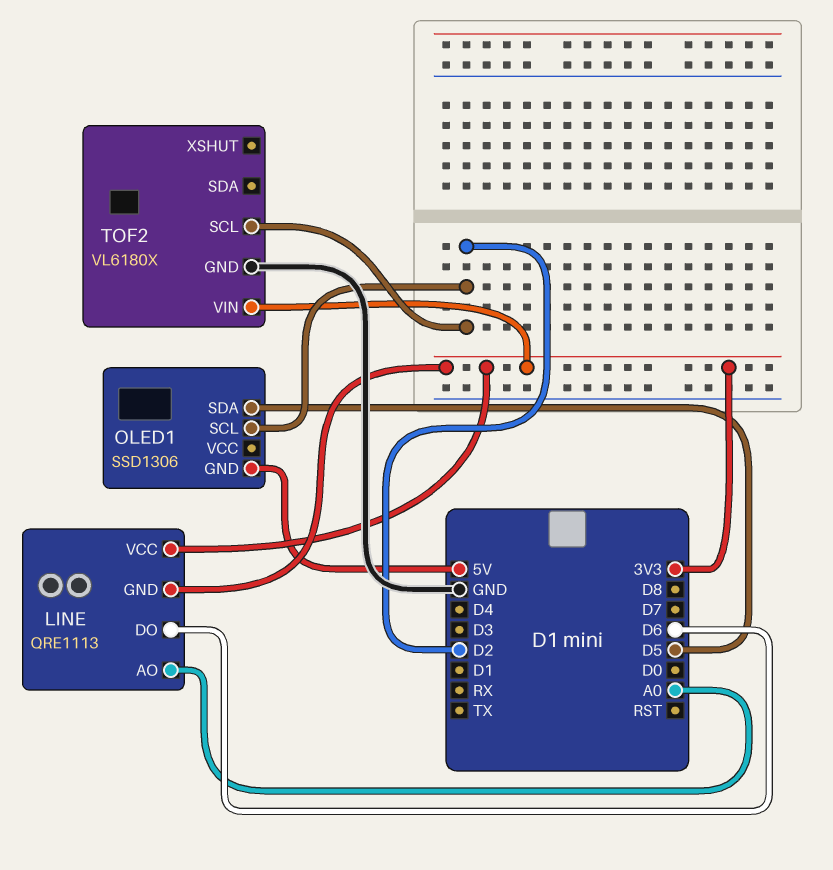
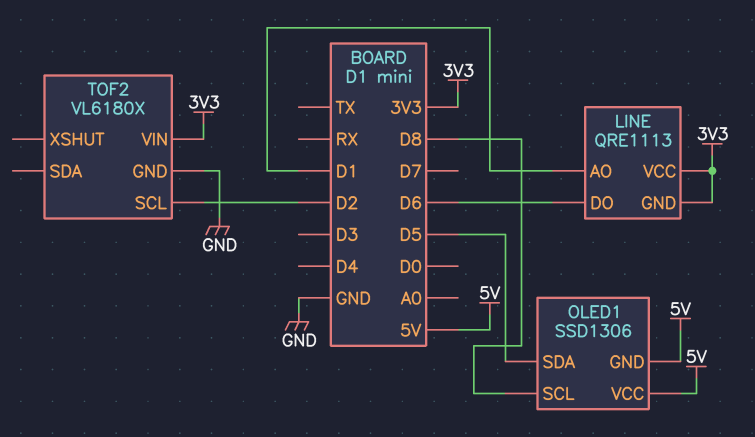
LINE pin AO: A0 -> D1
OLED1 pin SCL: D2 -> D8
OLED1 pin VCC: none -> 5V

